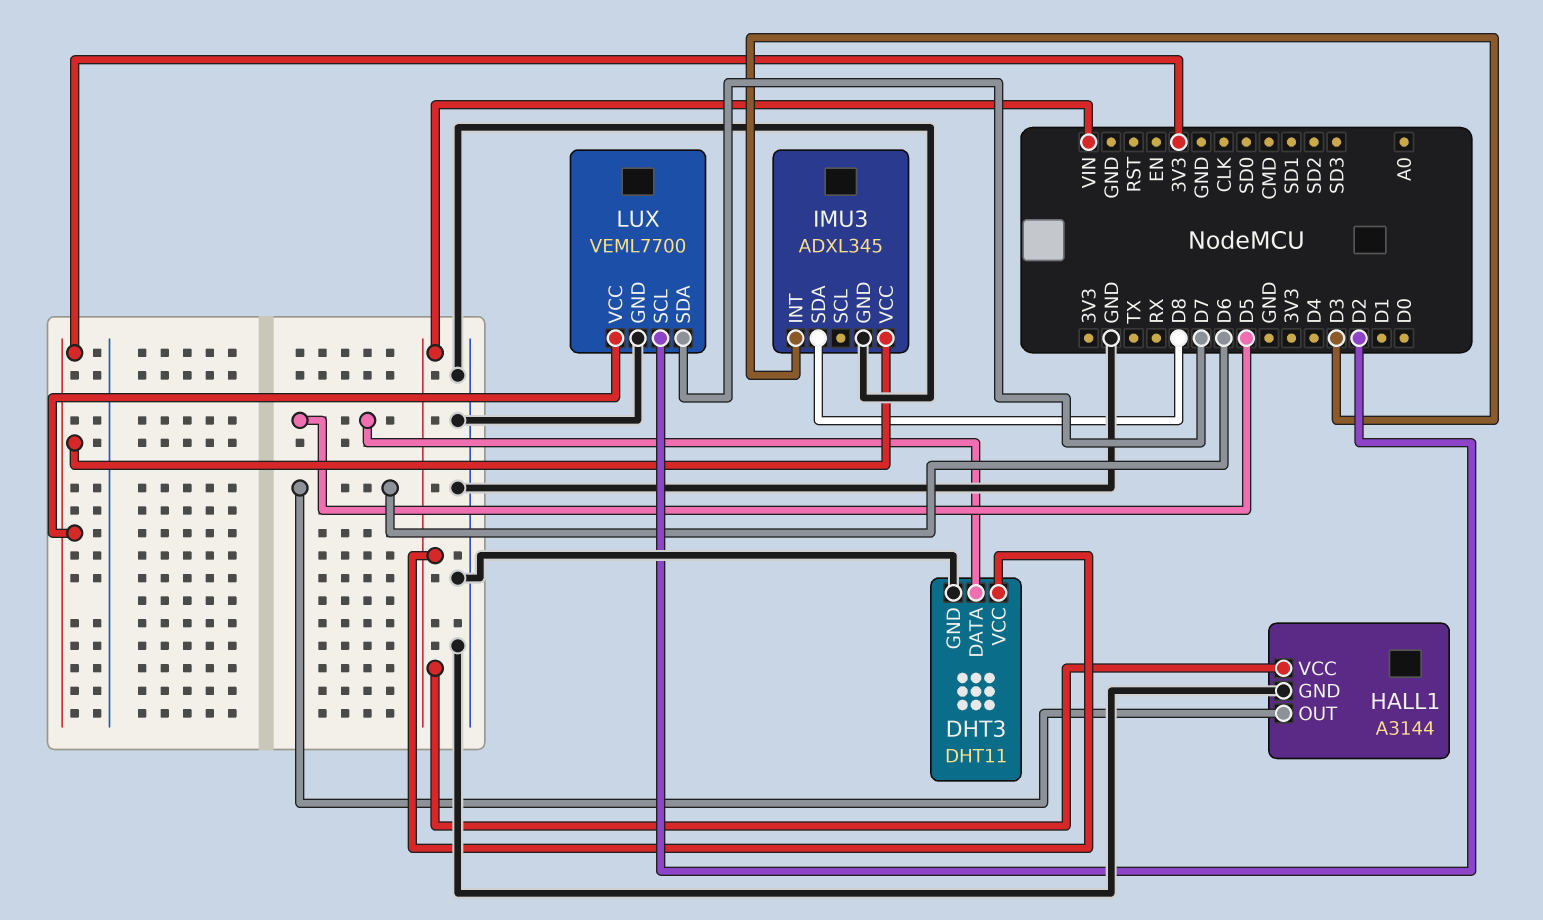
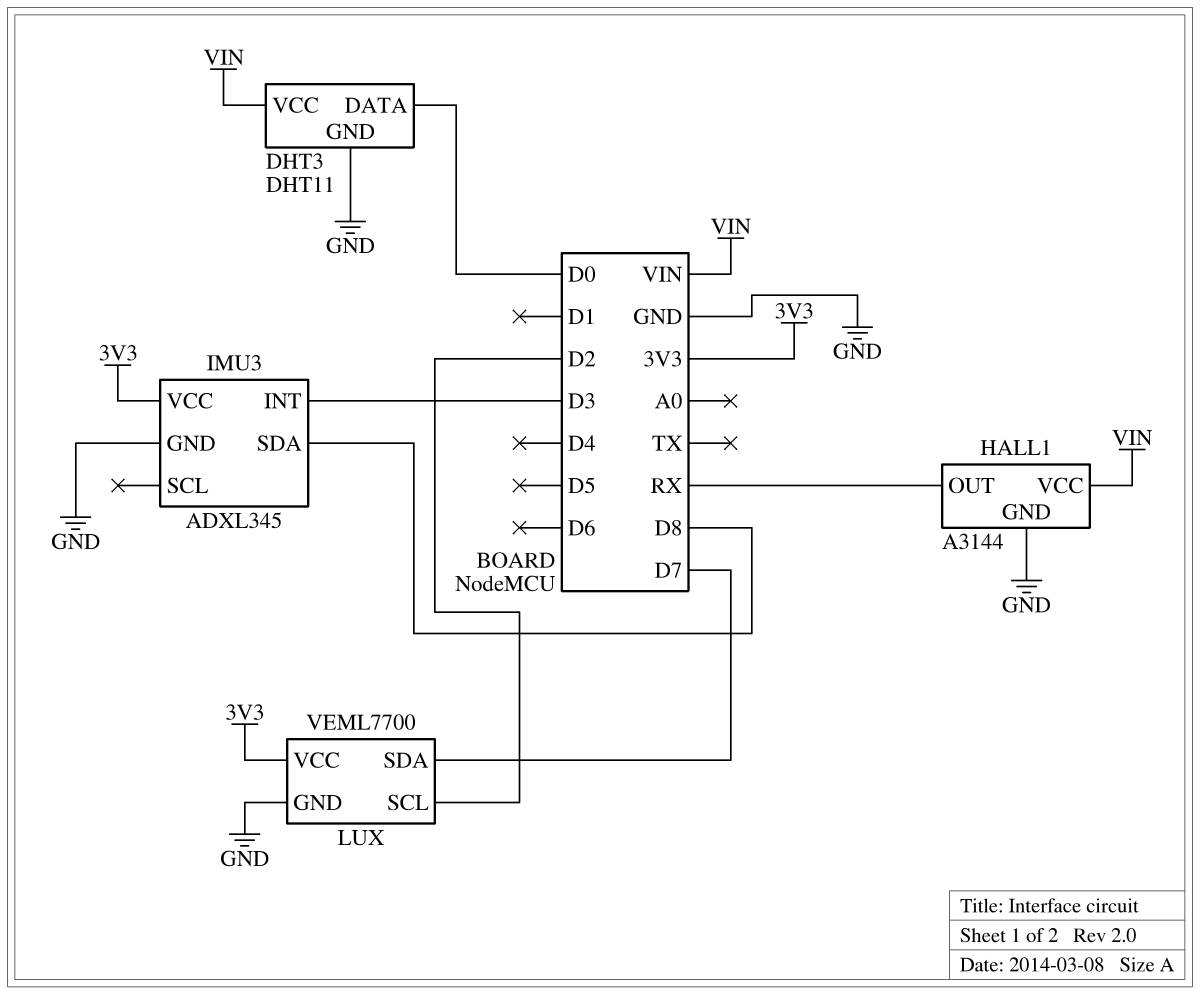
DHT3 pin DATA: D5 -> D0
HALL1 pin OUT: D6 -> RX

